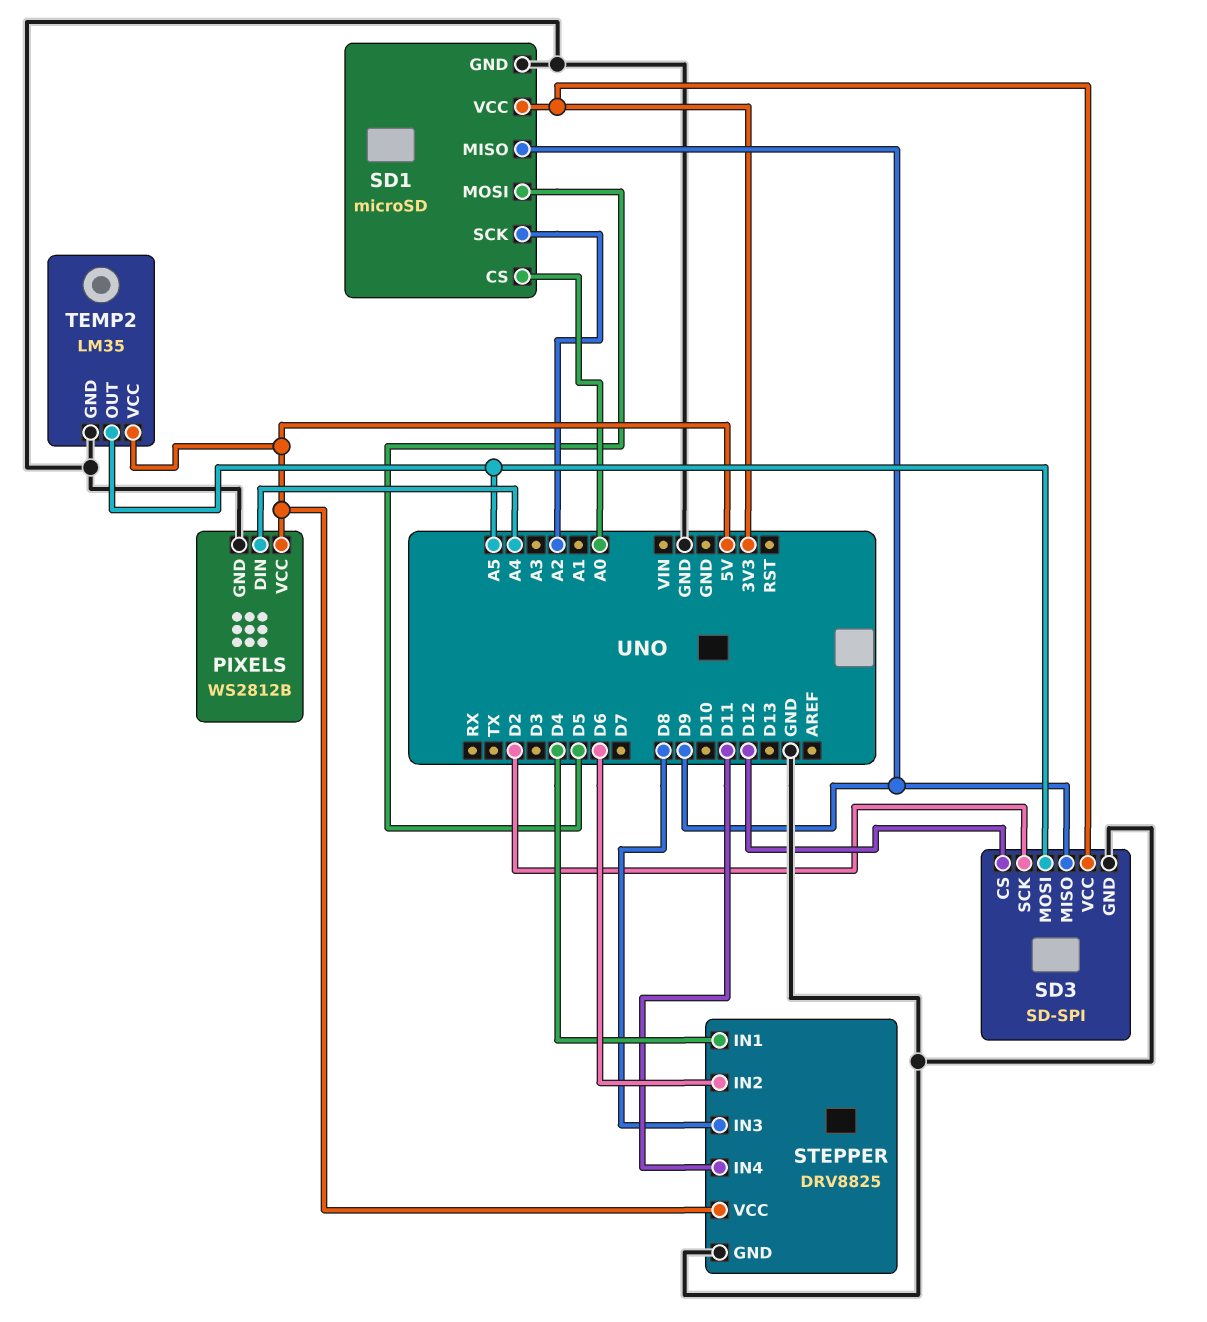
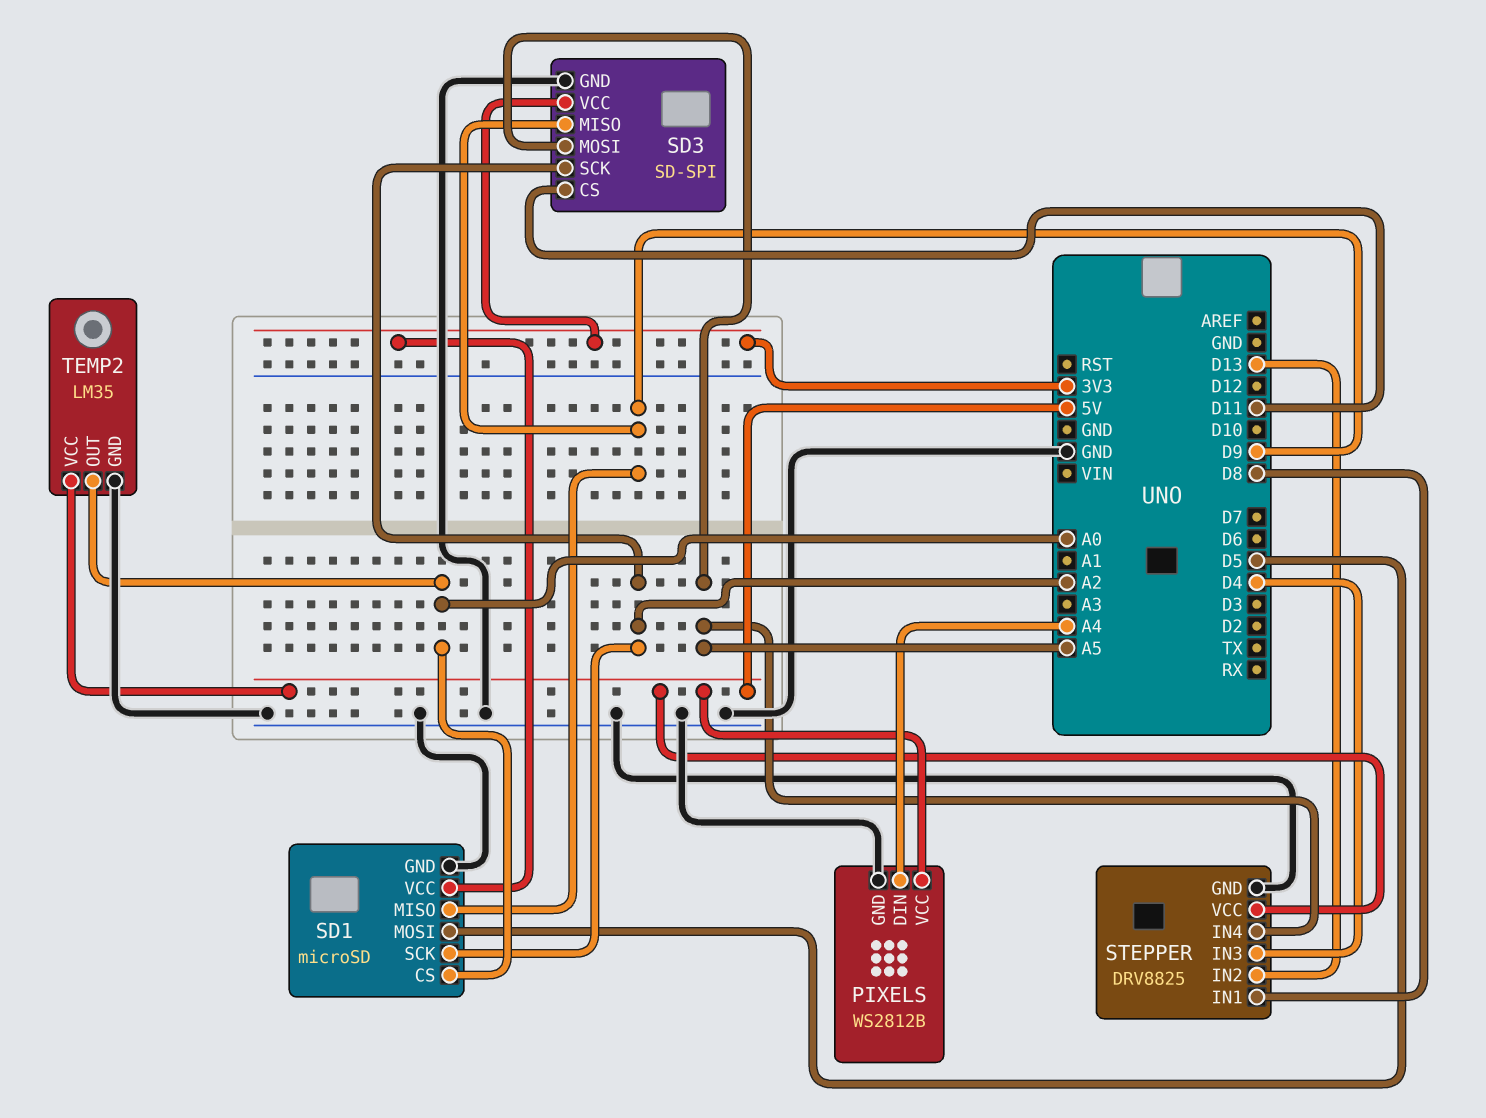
SD3 pin CS: D12 -> D11
SD3 pin SCK: D2 -> A2
STEPPER pin IN1: D4 -> D8
STEPPER pin IN2: D6 -> D13
STEPPER pin IN3: D8 -> D4
STEPPER pin IN4: D11 -> A5
TEMP2 pin OUT: A5 -> A0

